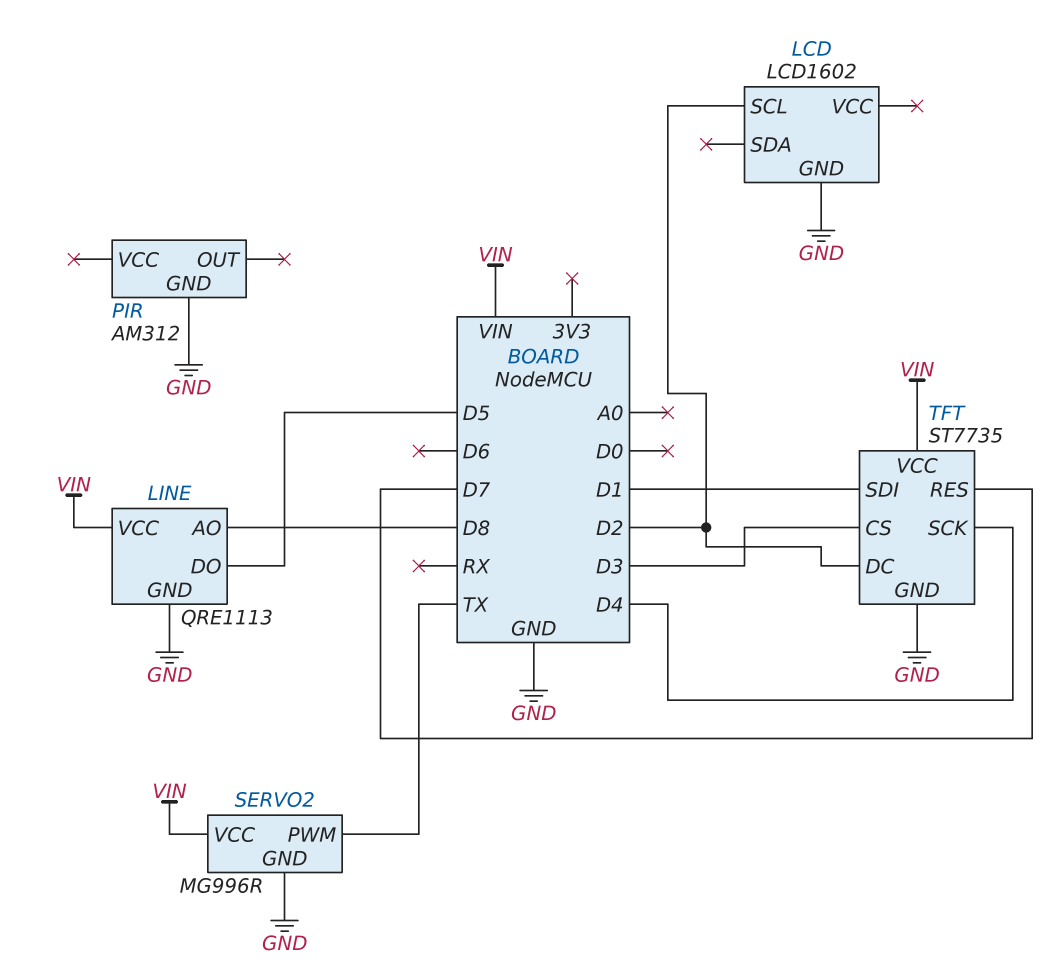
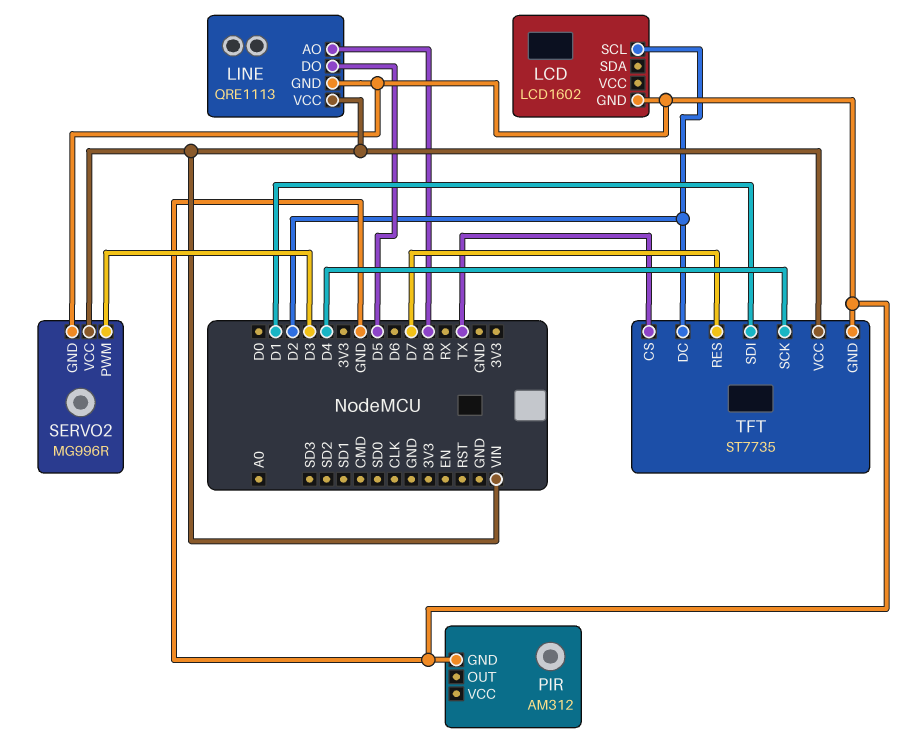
SERVO2 pin PWM: TX -> D3
TFT pin CS: D3 -> TX

